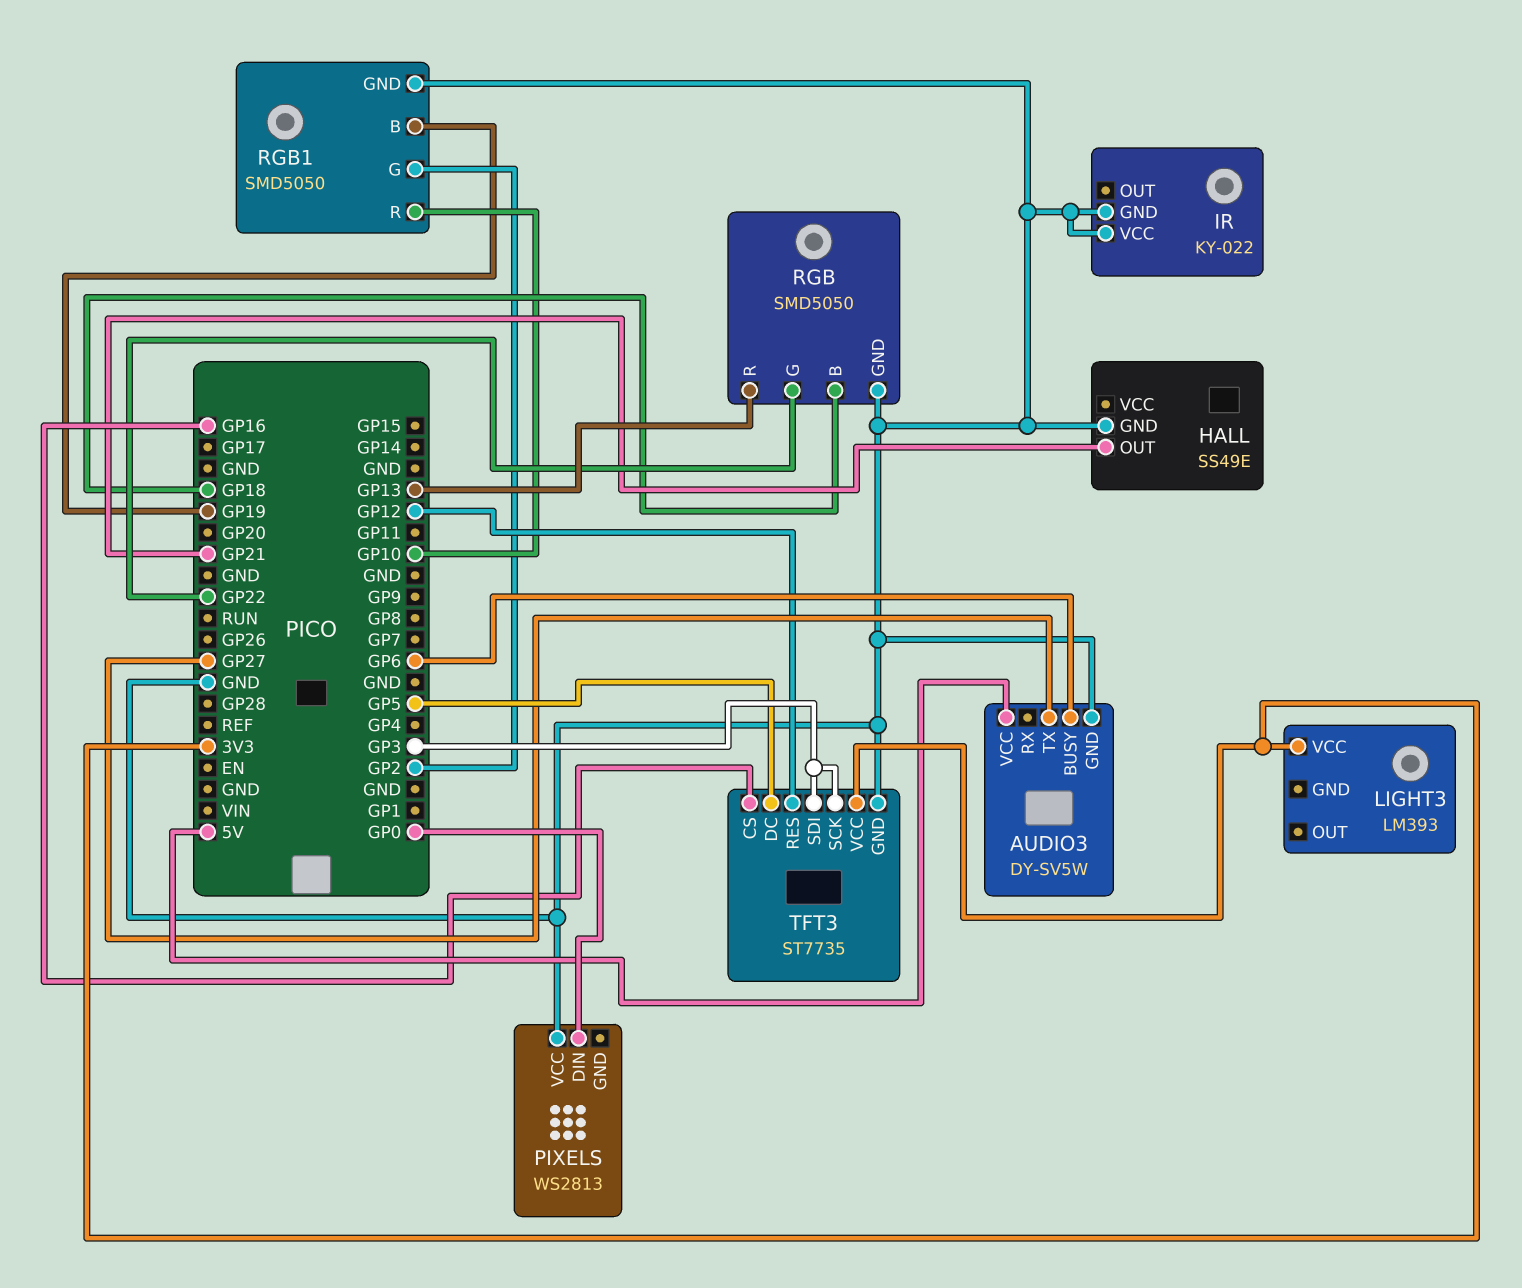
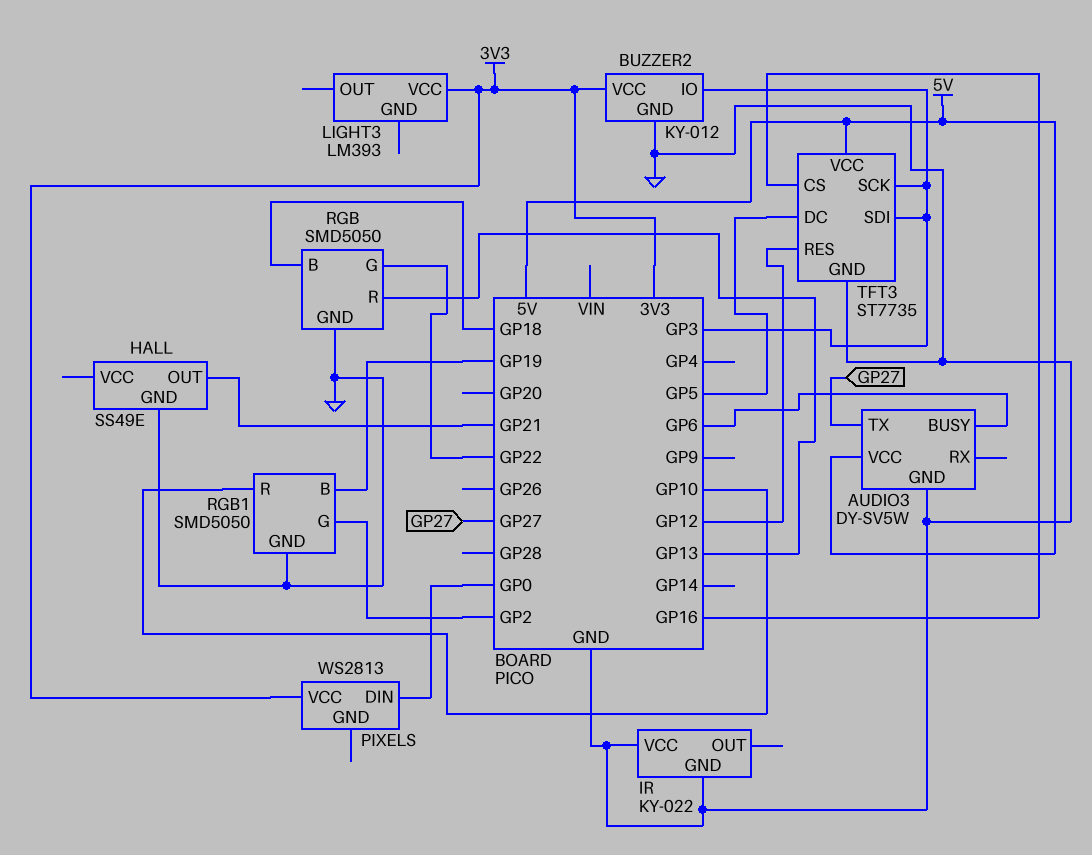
BUZZER2: none -> KY-012
BUZZER2 pin GND: none -> GND
BUZZER2 pin IO: none -> GP3
BUZZER2 pin VCC: none -> 3V3
PIXELS pin VCC: GND -> 3V3
TFT3 pin VCC: 3V3 -> 5V

